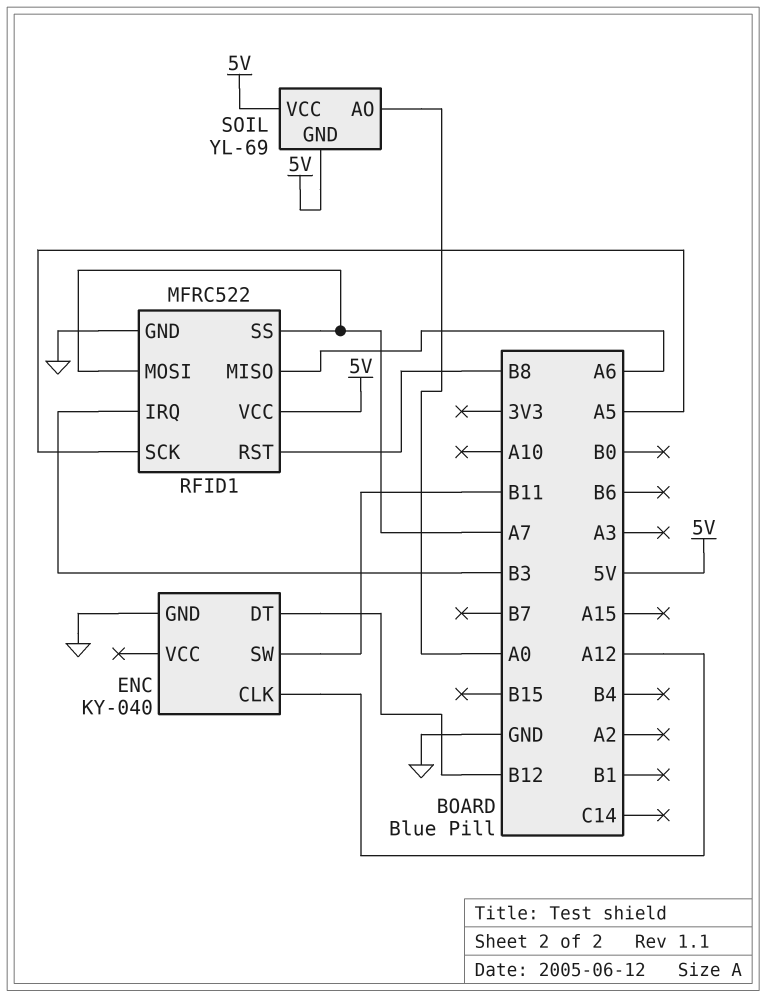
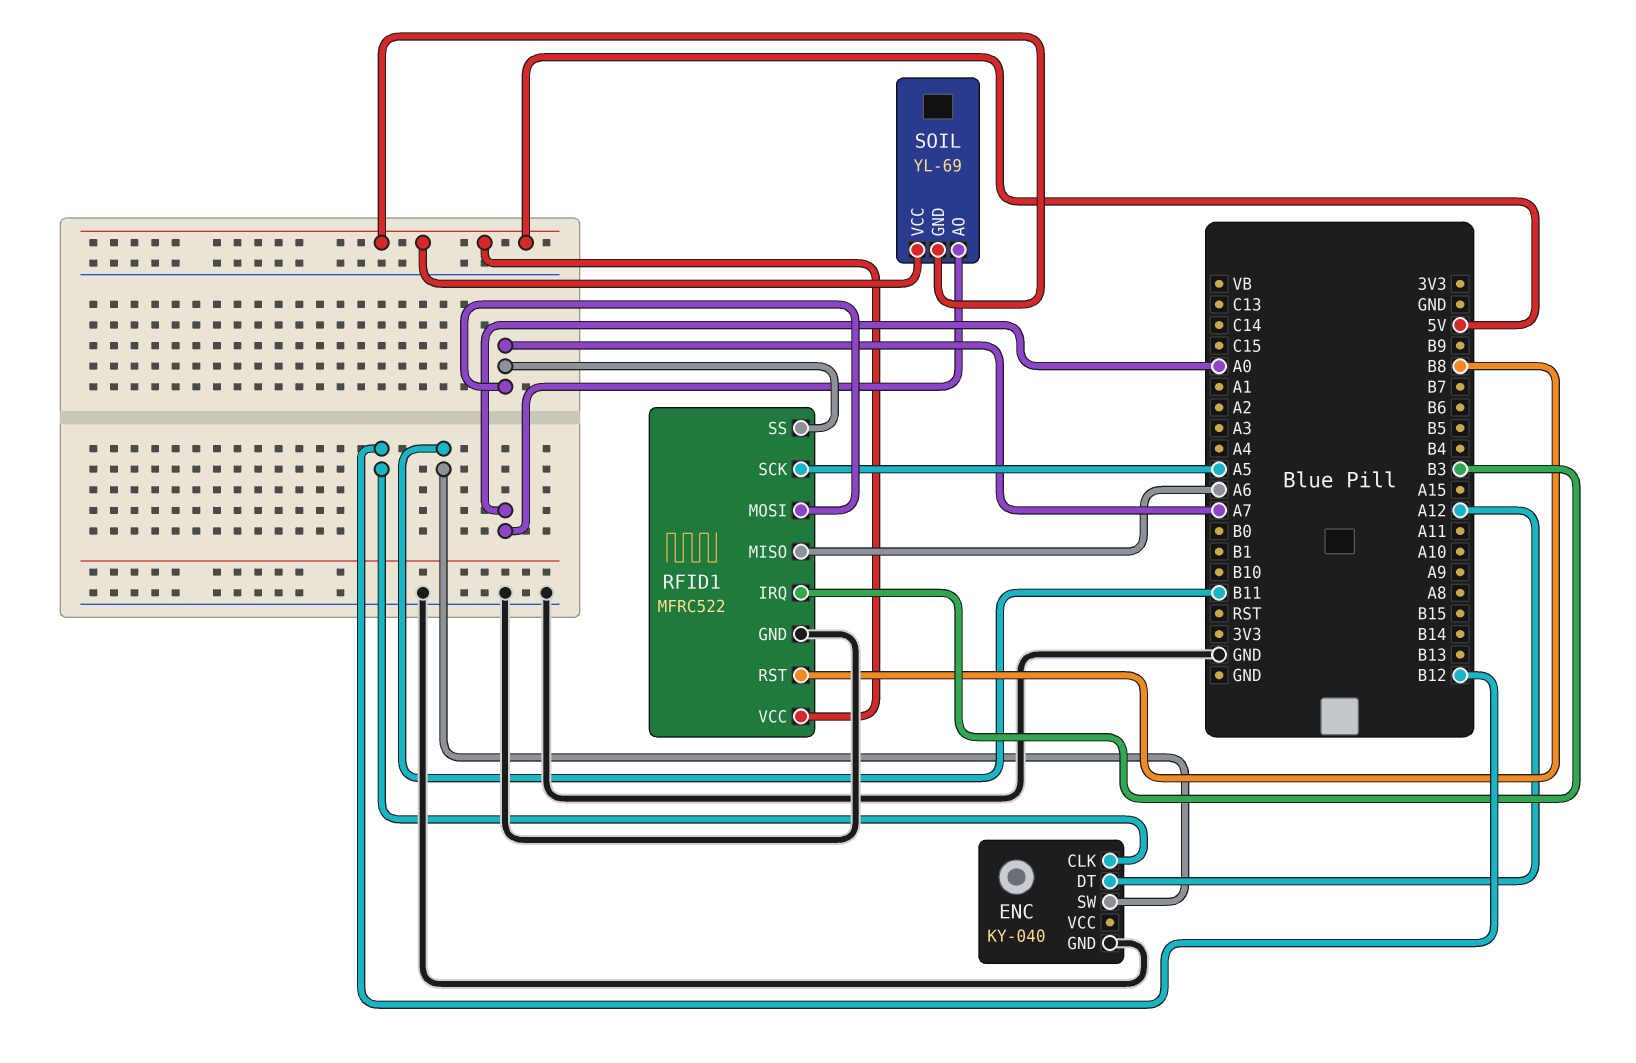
ENC pin CLK: A12 -> B12
ENC pin DT: B12 -> A12

